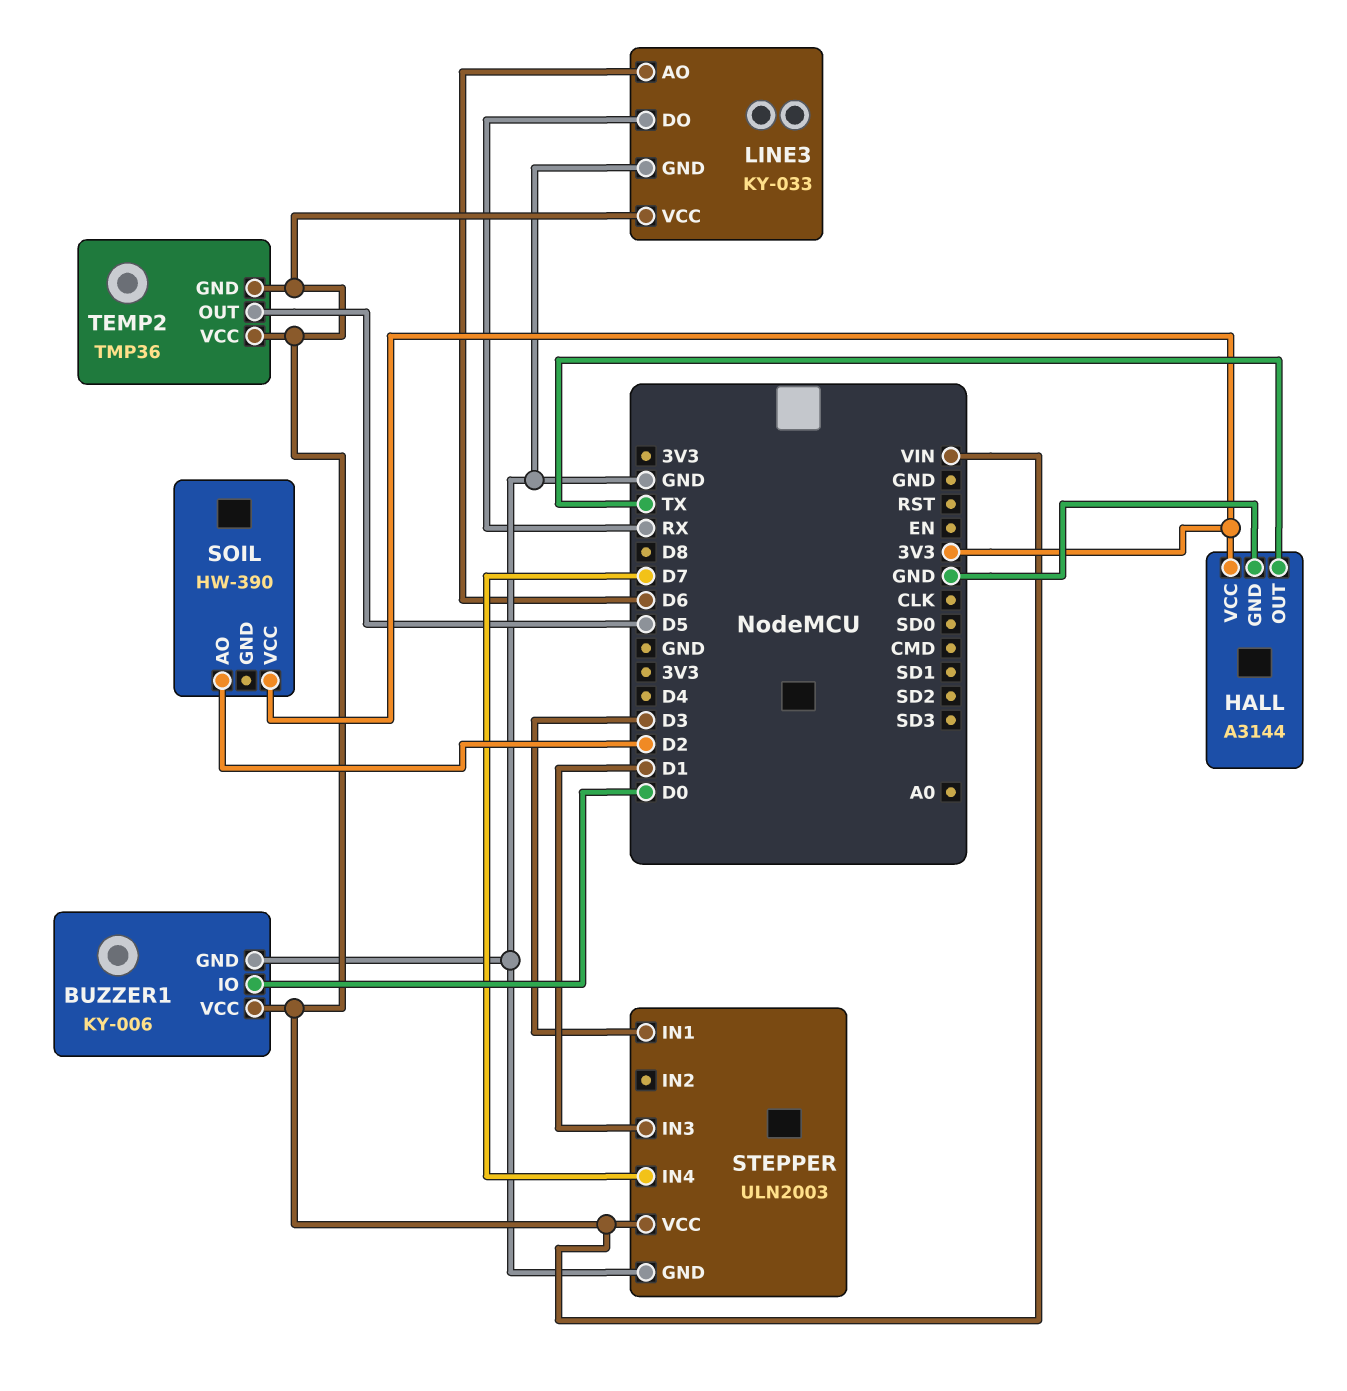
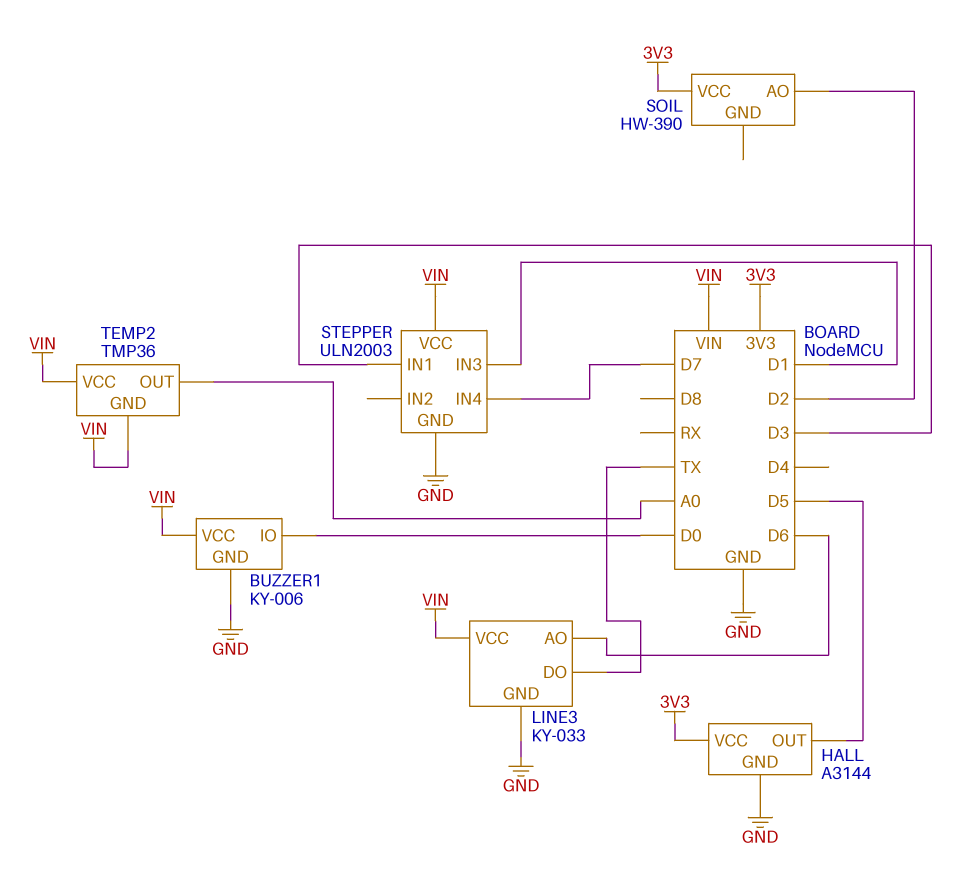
HALL pin OUT: TX -> D5
LINE3 pin DO: RX -> TX
TEMP2 pin OUT: D5 -> A0

